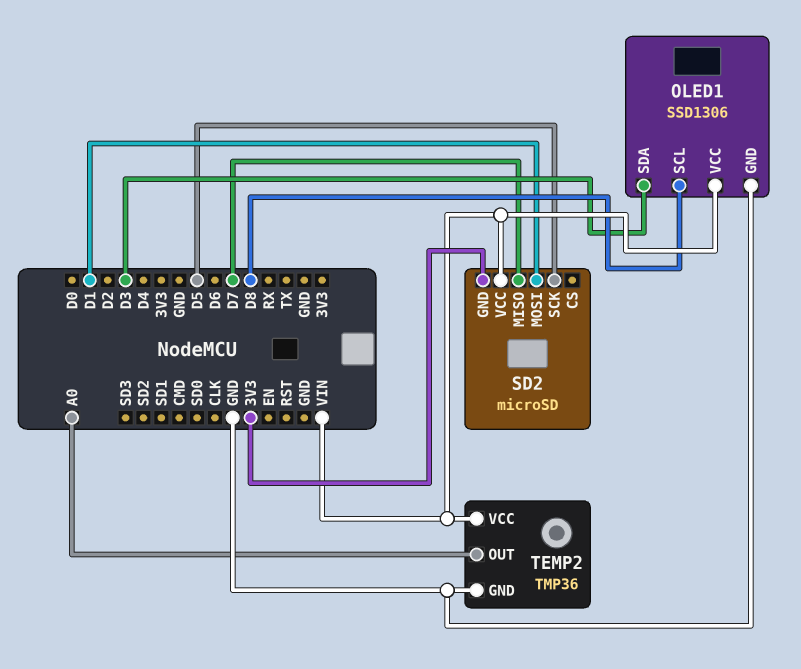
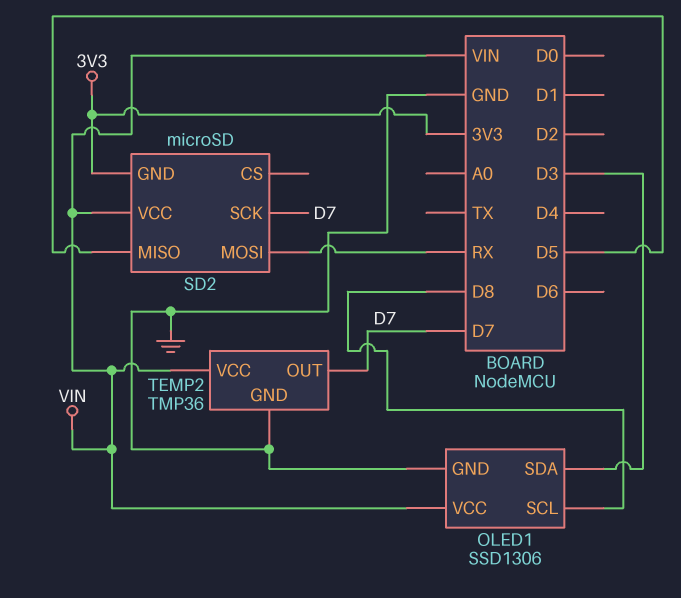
SD2 pin MISO: D7 -> D5
SD2 pin MOSI: D1 -> RX
SD2 pin SCK: D5 -> D7
TEMP2 pin OUT: A0 -> D7

